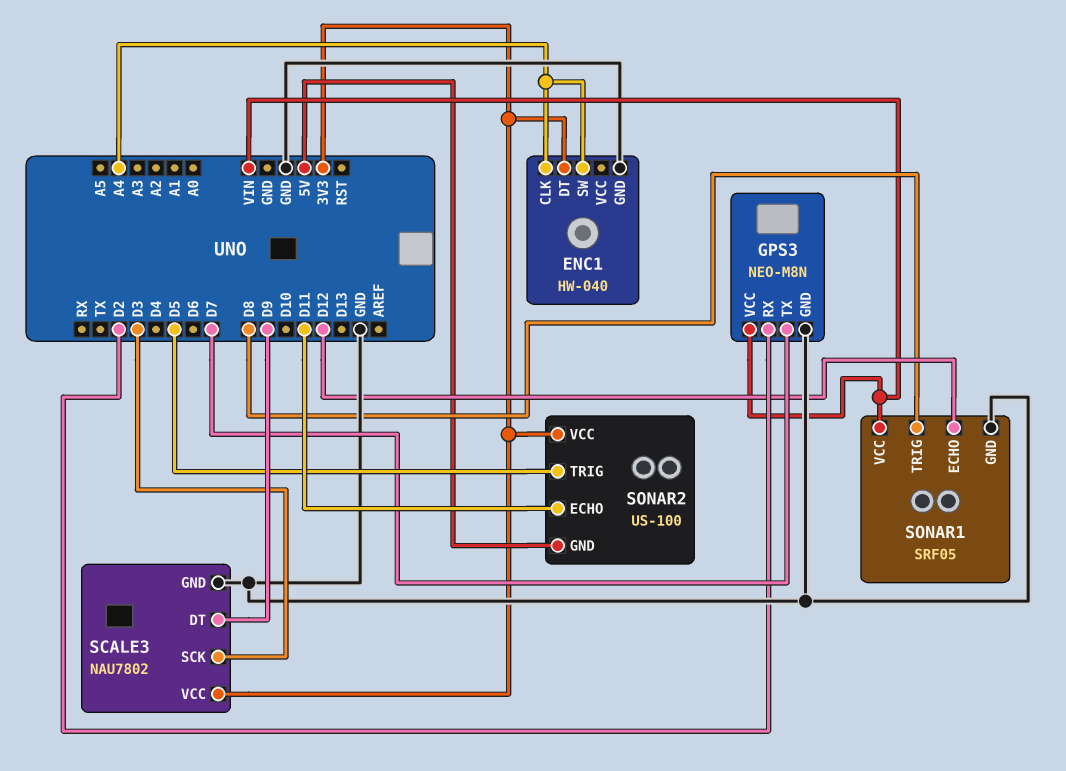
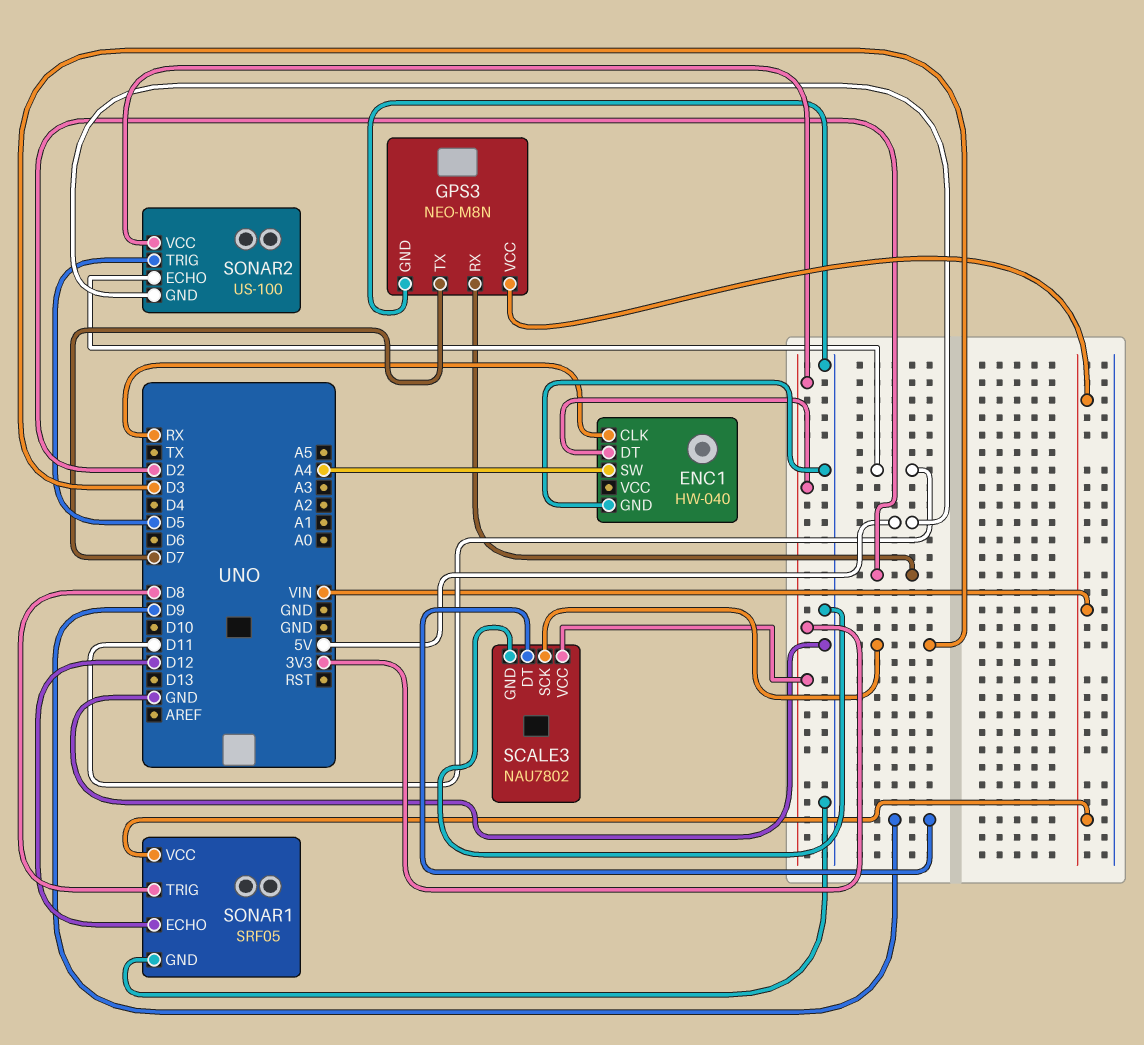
ENC1 pin CLK: A4 -> RX

